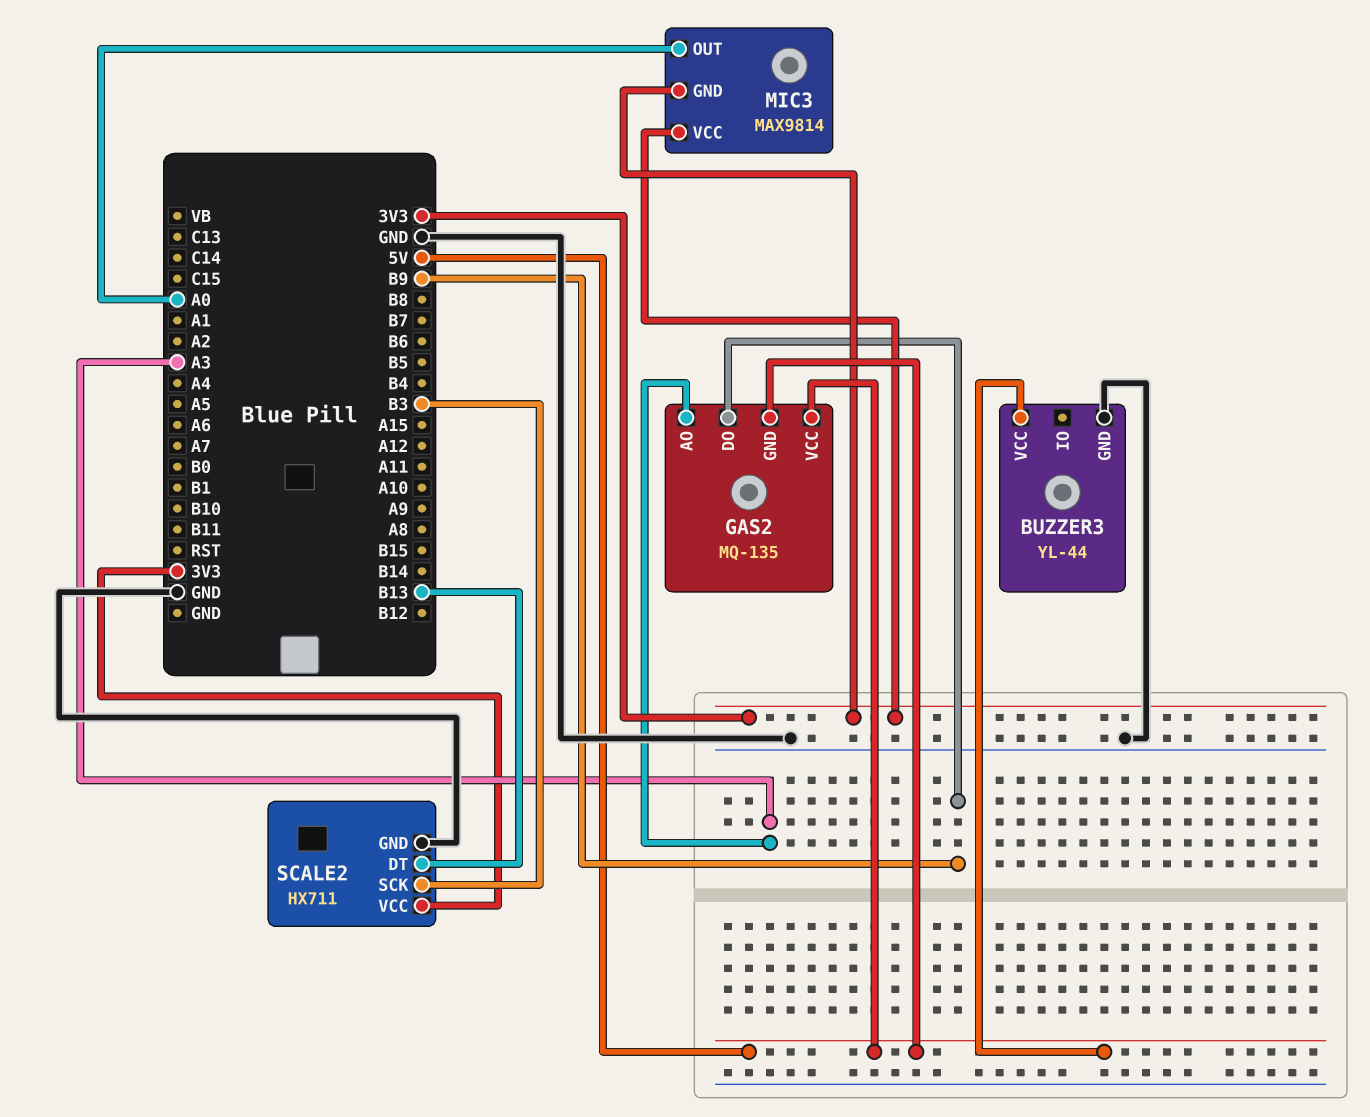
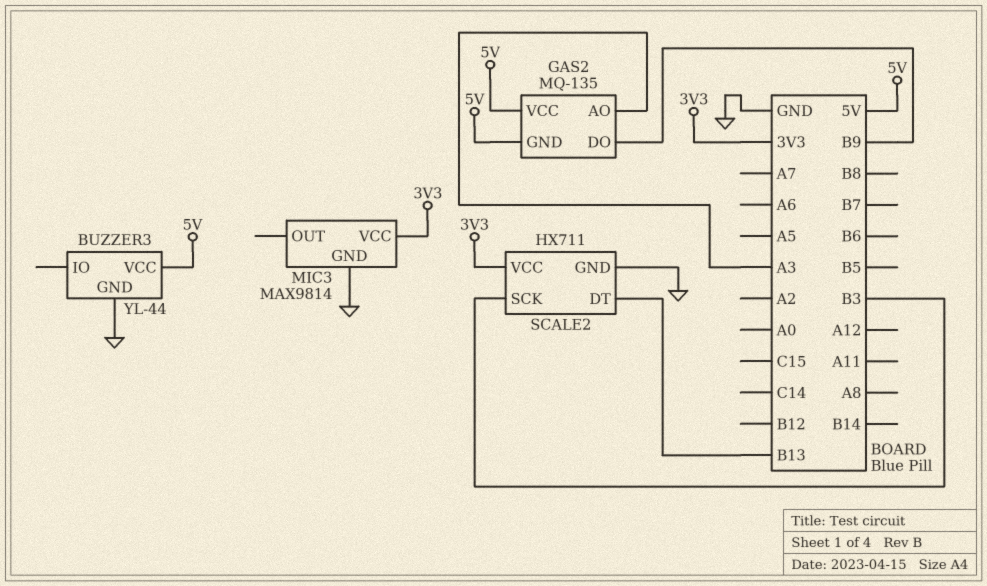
MIC3 pin GND: 3V3 -> GND
MIC3 pin OUT: A0 -> none

